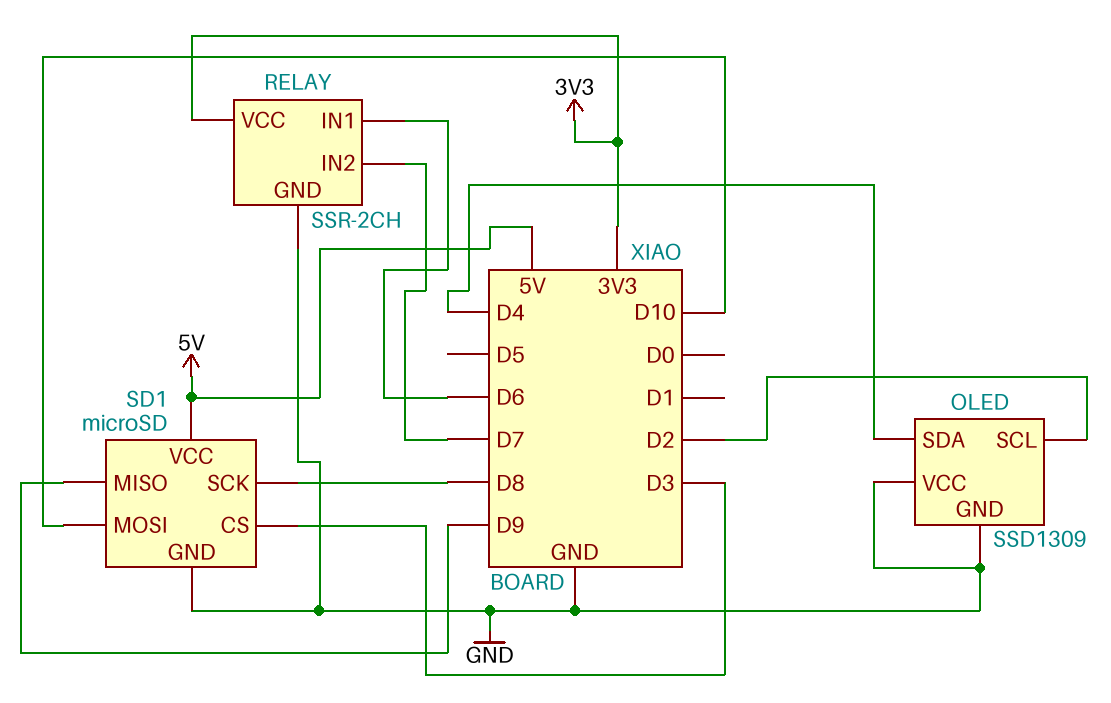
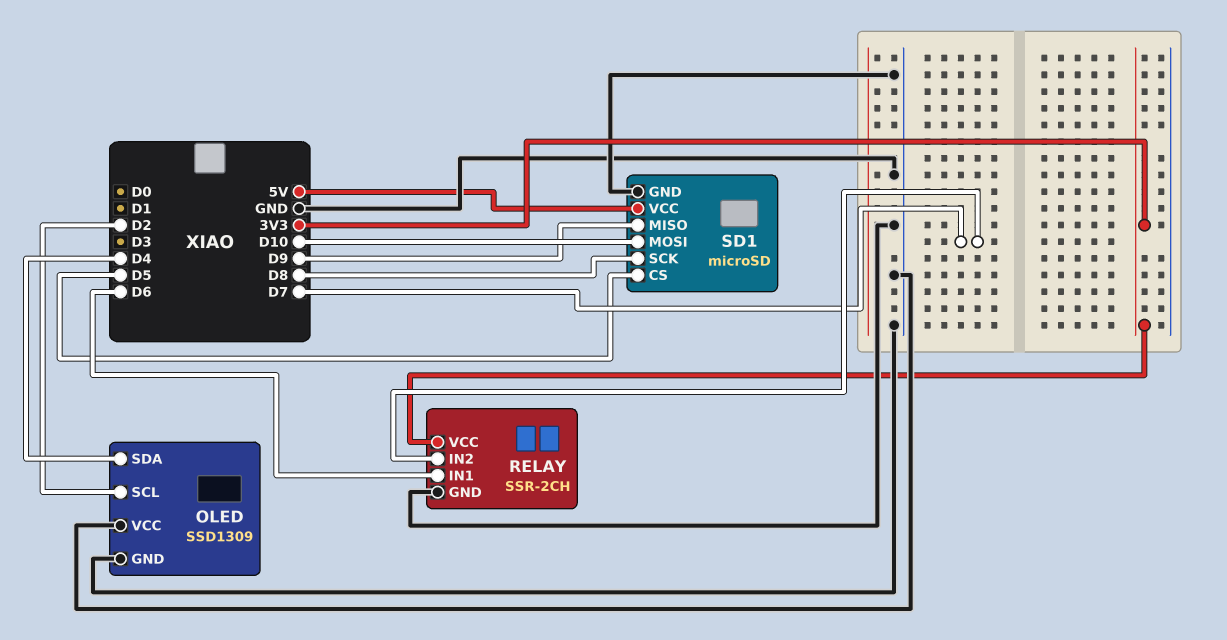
SD1 pin CS: D3 -> D5

